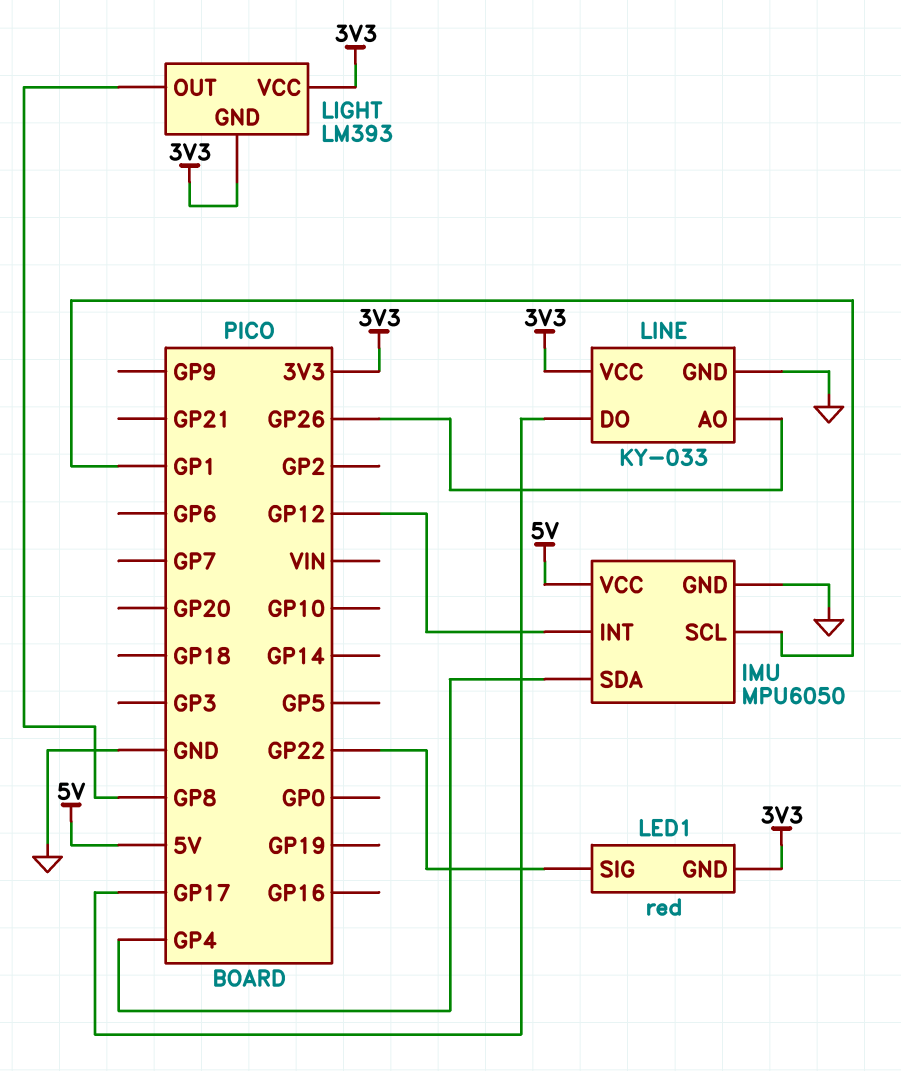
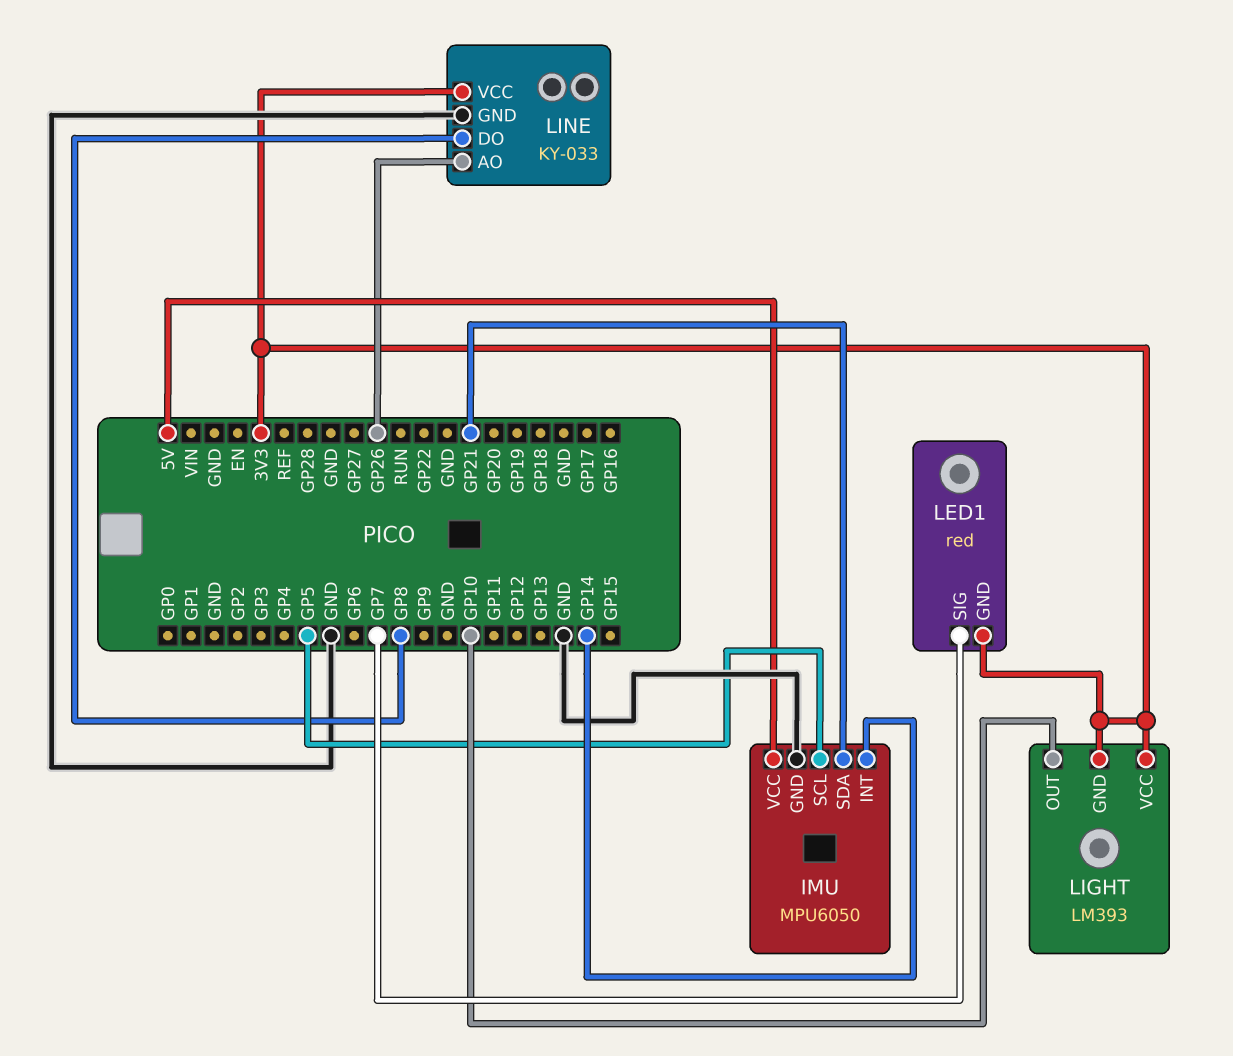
IMU pin INT: GP12 -> GP14
IMU pin SCL: GP1 -> GP5
IMU pin SDA: GP4 -> GP21
LED1 pin SIG: GP22 -> GP7
LIGHT pin OUT: GP8 -> GP10
LINE pin DO: GP17 -> GP8

